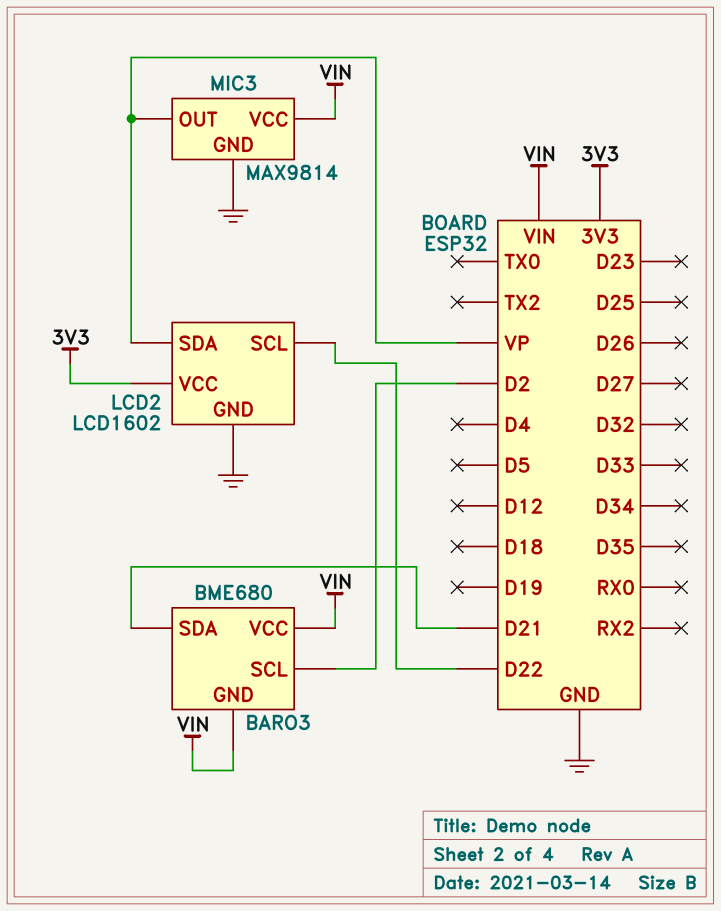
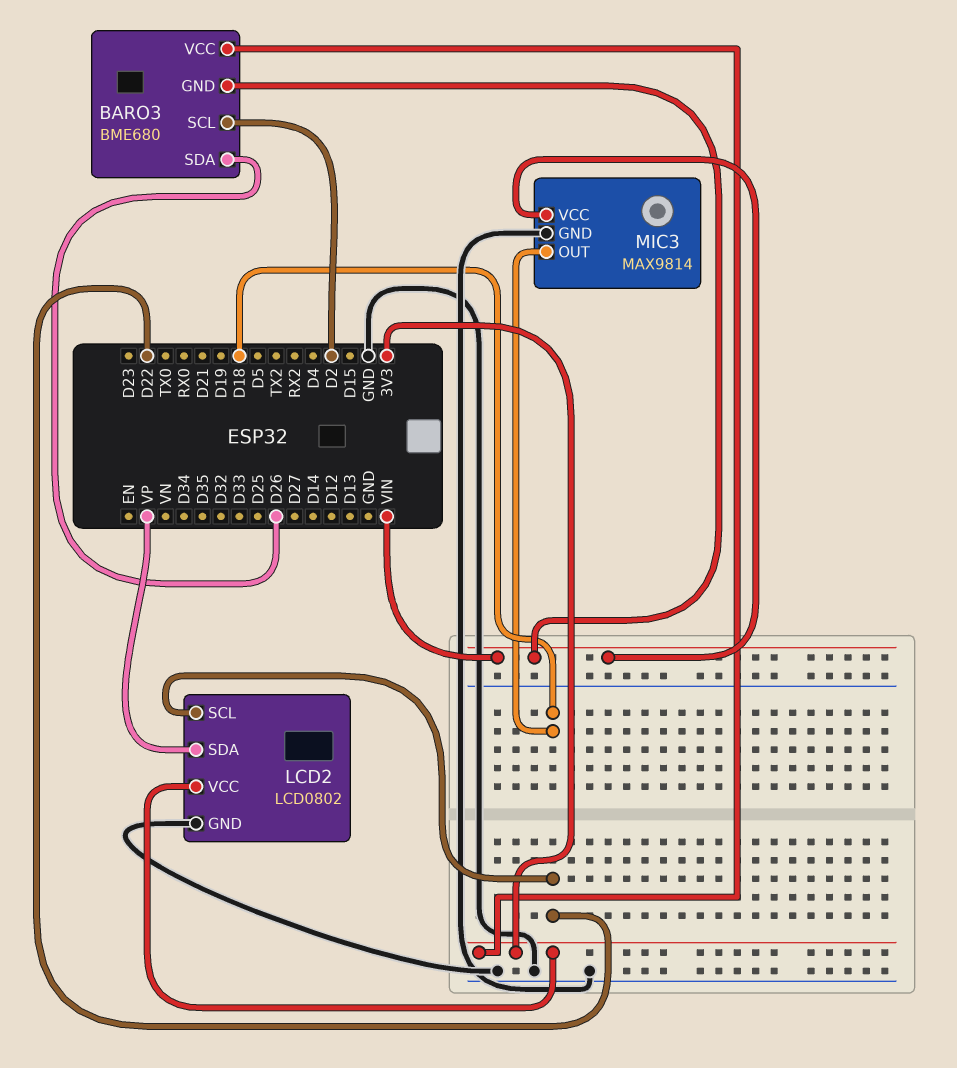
BARO3 pin SDA: D21 -> D26
BARO3 pin VCC: VIN -> 3V3
LCD2: LCD1602 -> LCD0802
MIC3 pin OUT: VP -> D18

